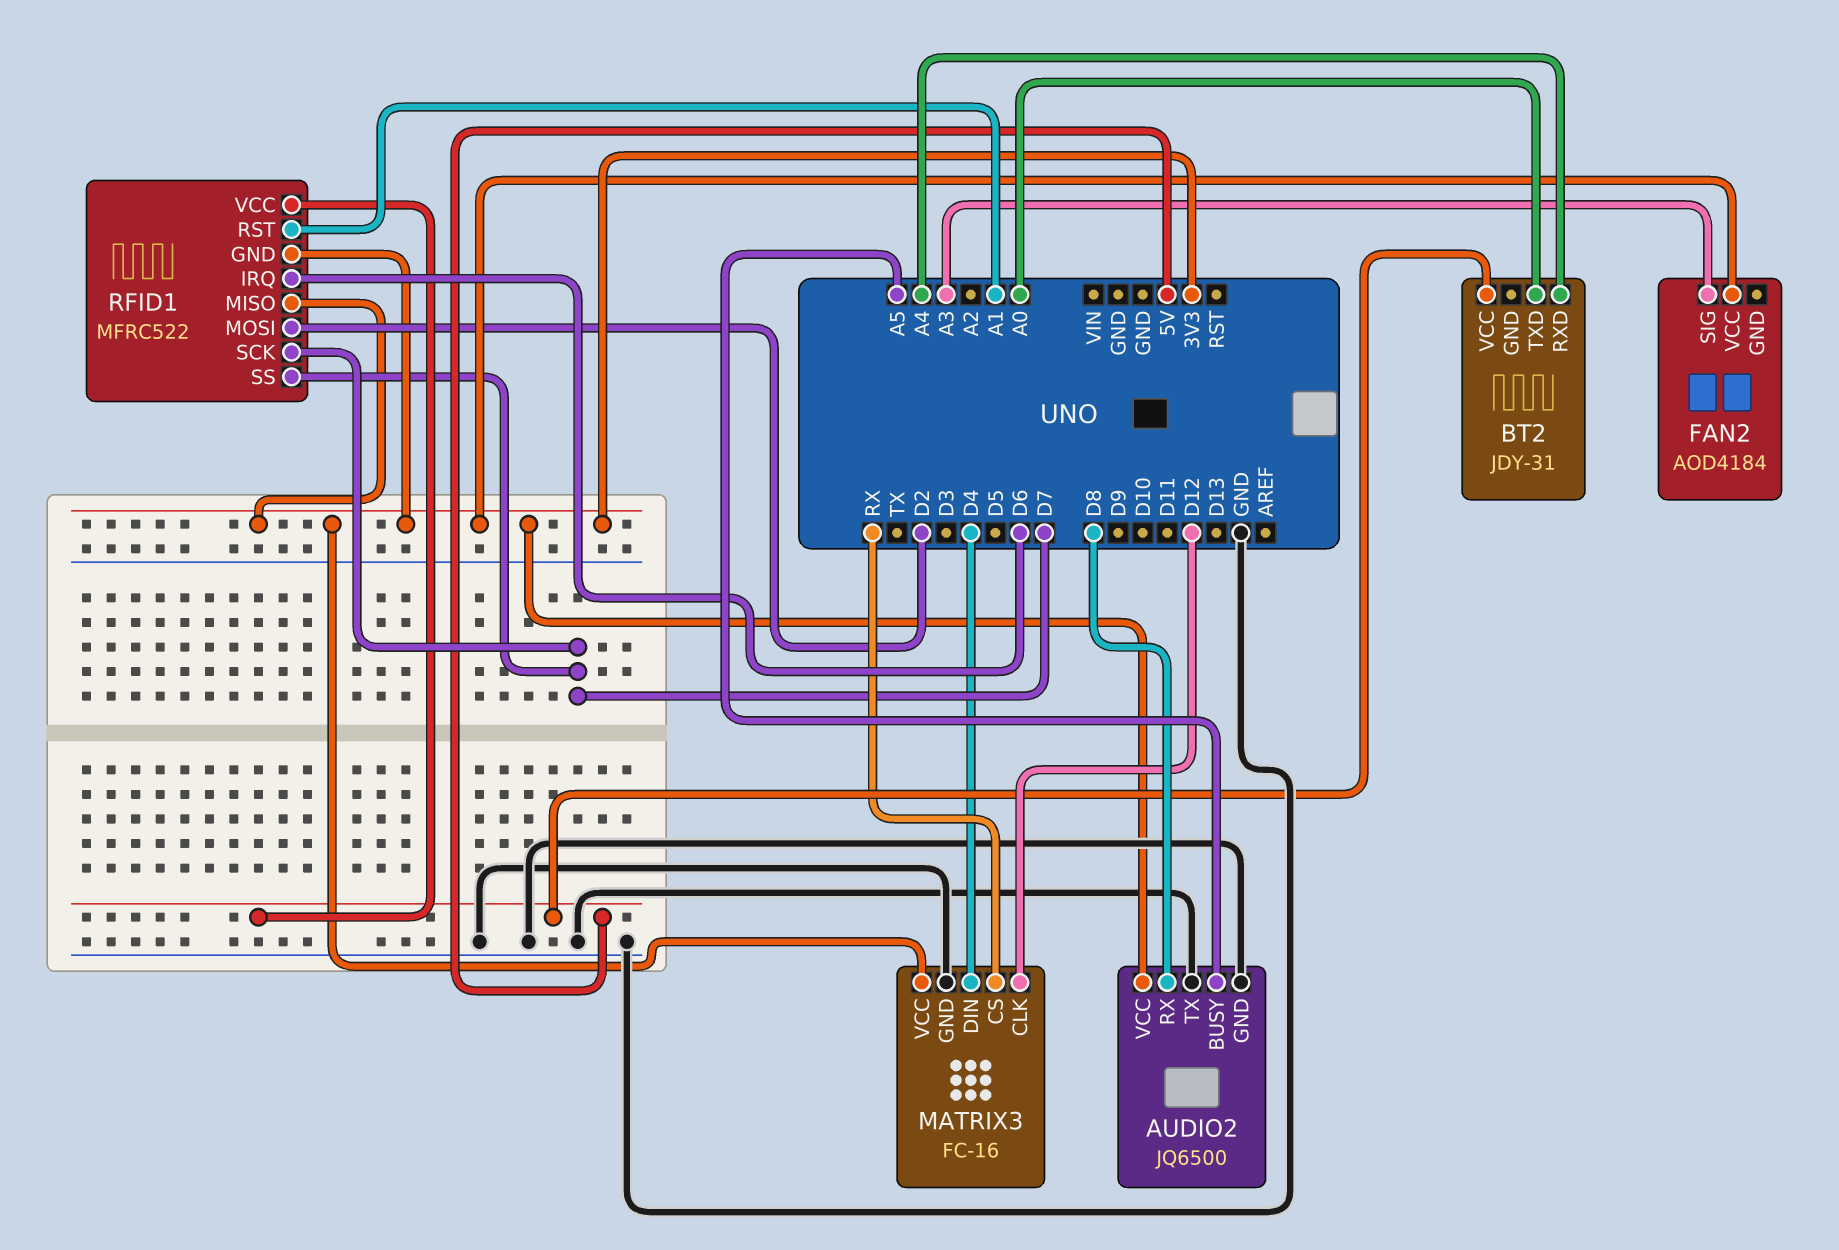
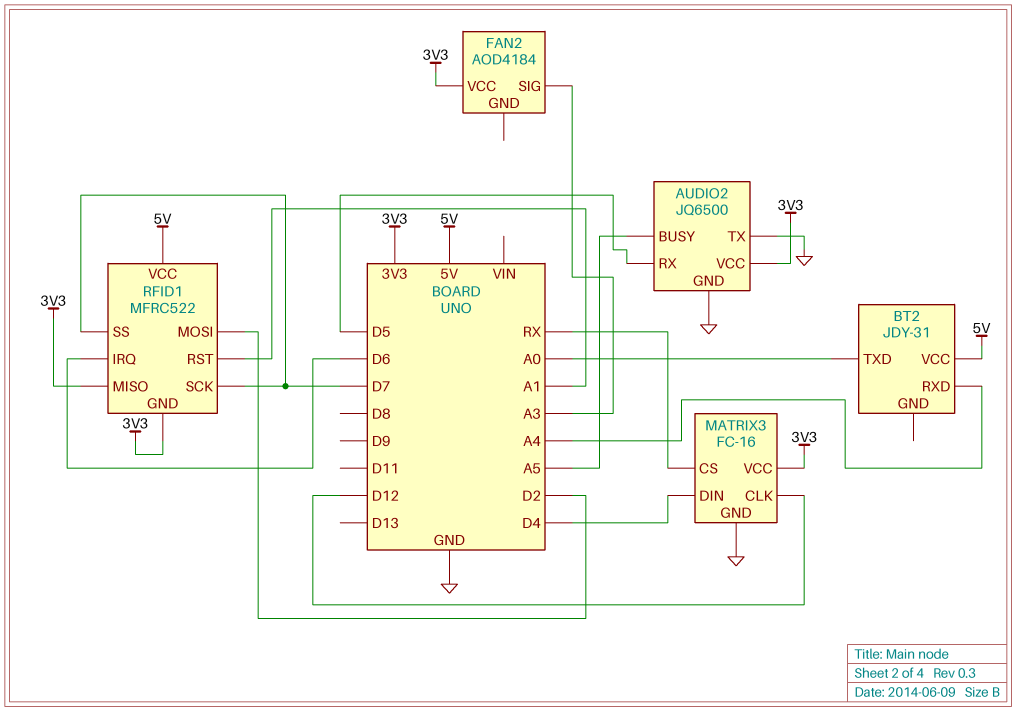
AUDIO2 pin RX: D8 -> D5

